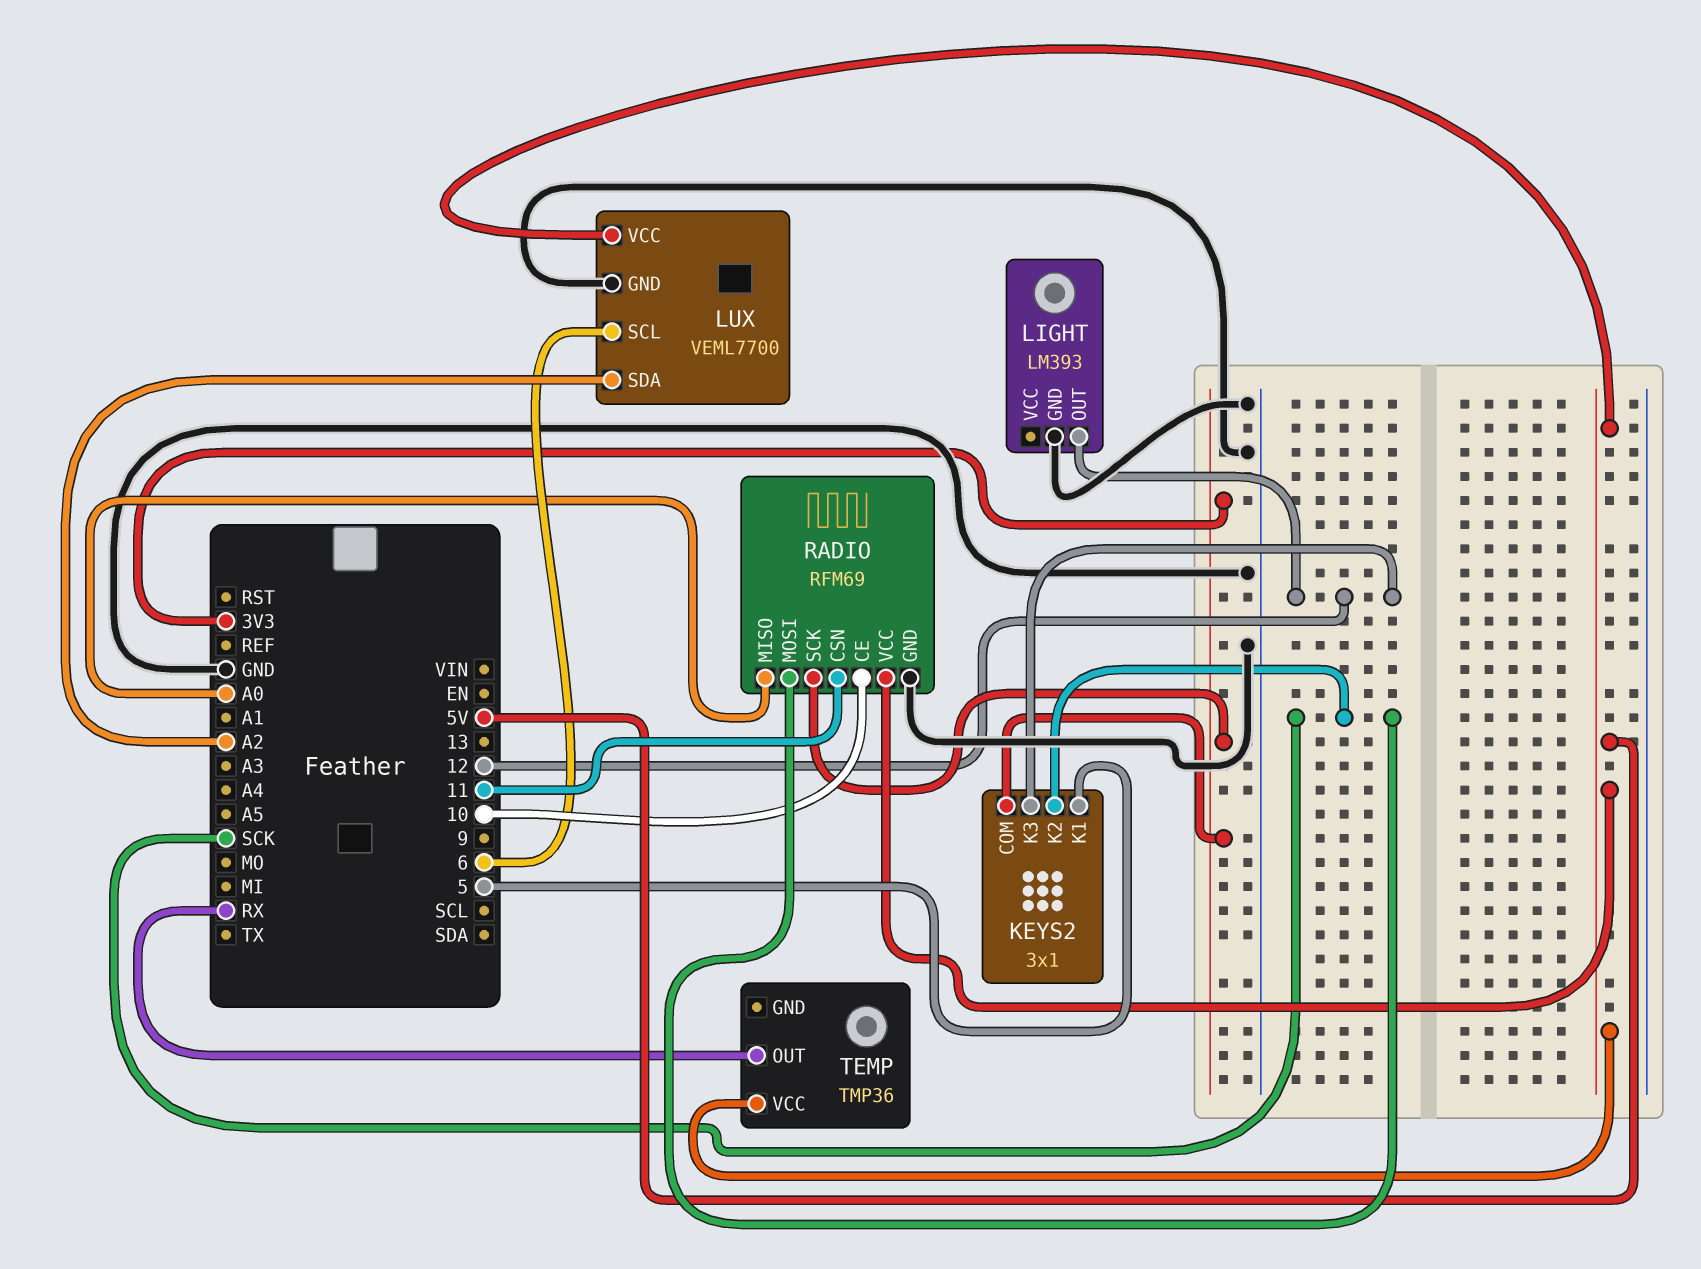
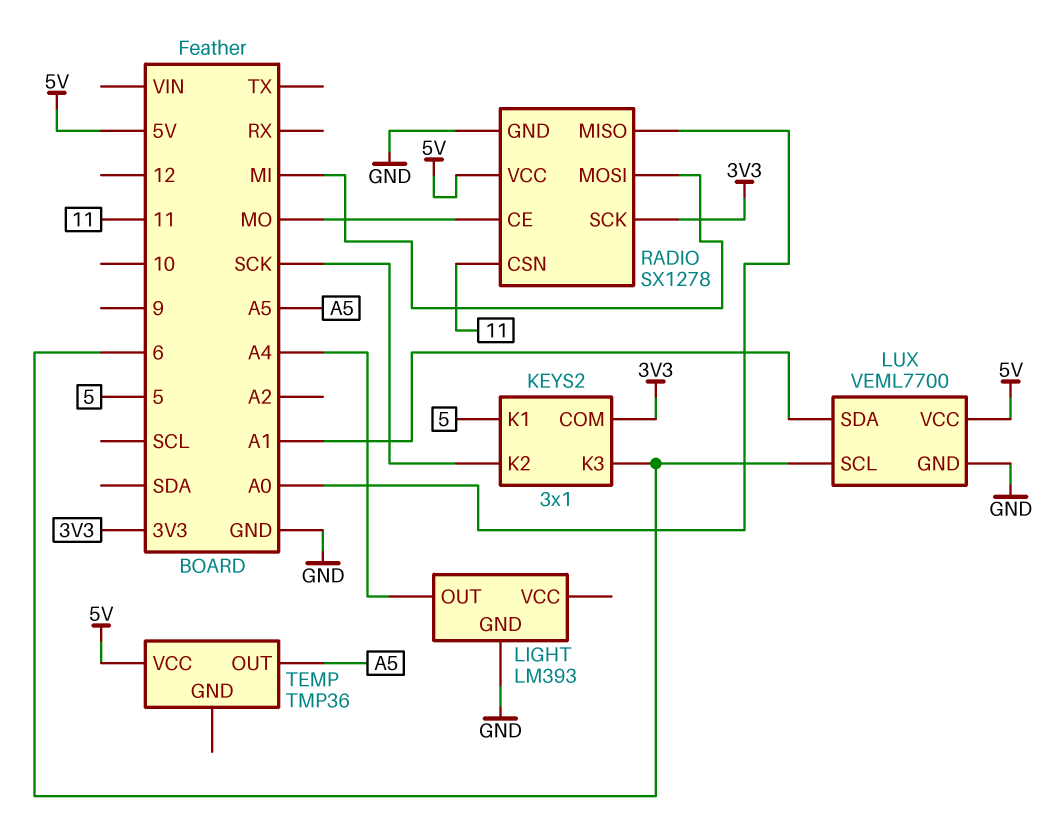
KEYS2 pin K3: 12 -> 6
LIGHT pin OUT: 12 -> A4
LUX pin SDA: A2 -> A1
RADIO: RFM69 -> SX1278
RADIO pin CE: 10 -> MO
RADIO pin MOSI: SCK -> MI
TEMP pin OUT: RX -> A5

